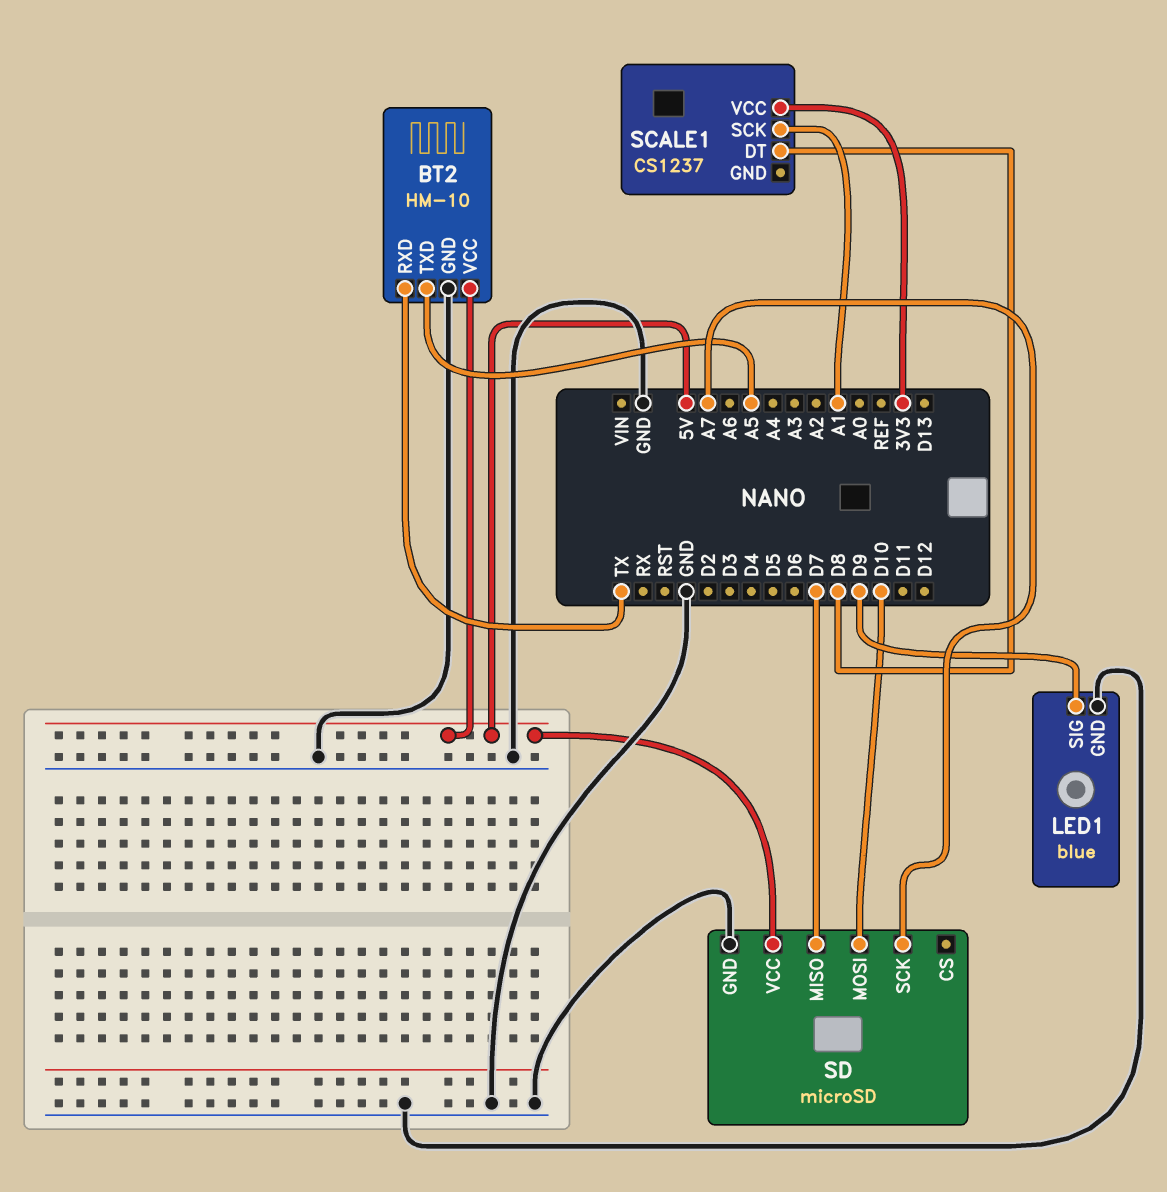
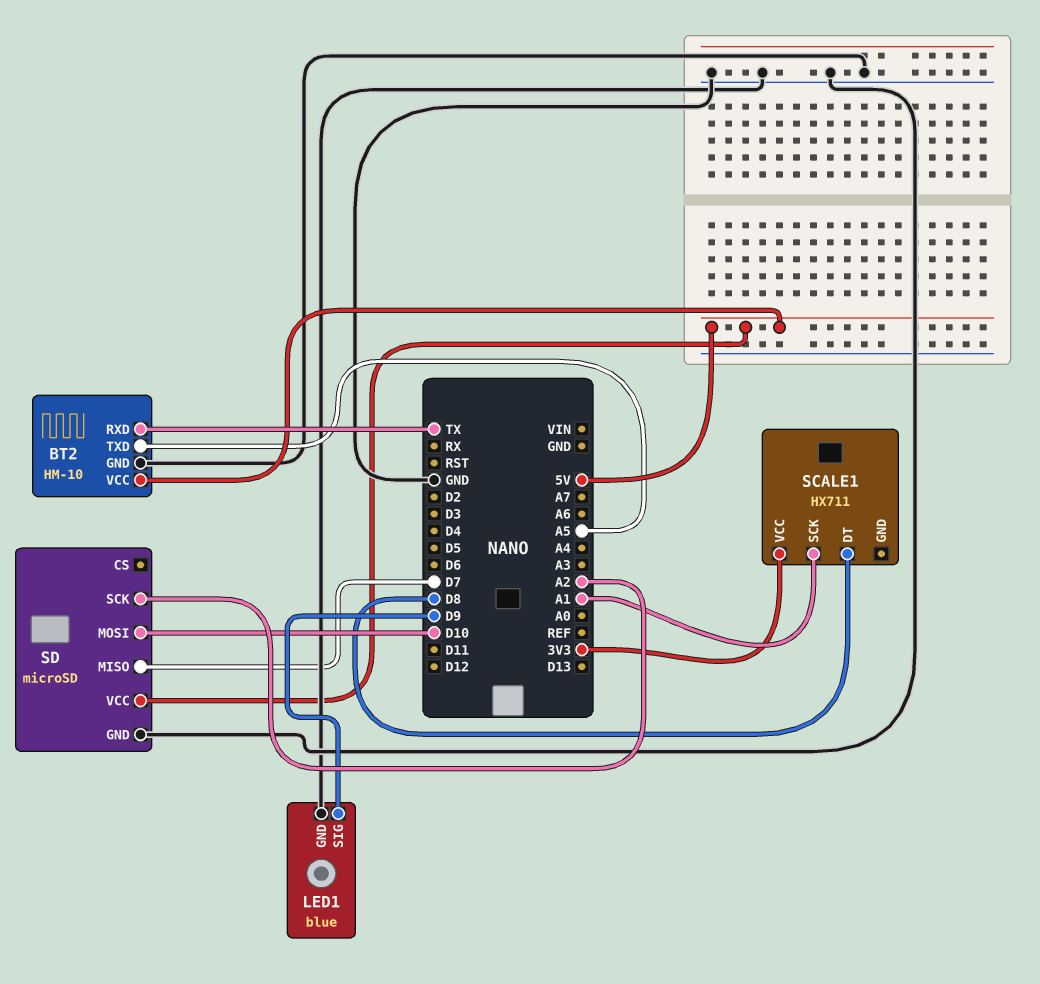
SCALE1: CS1237 -> HX711
SD pin SCK: A7 -> A2

